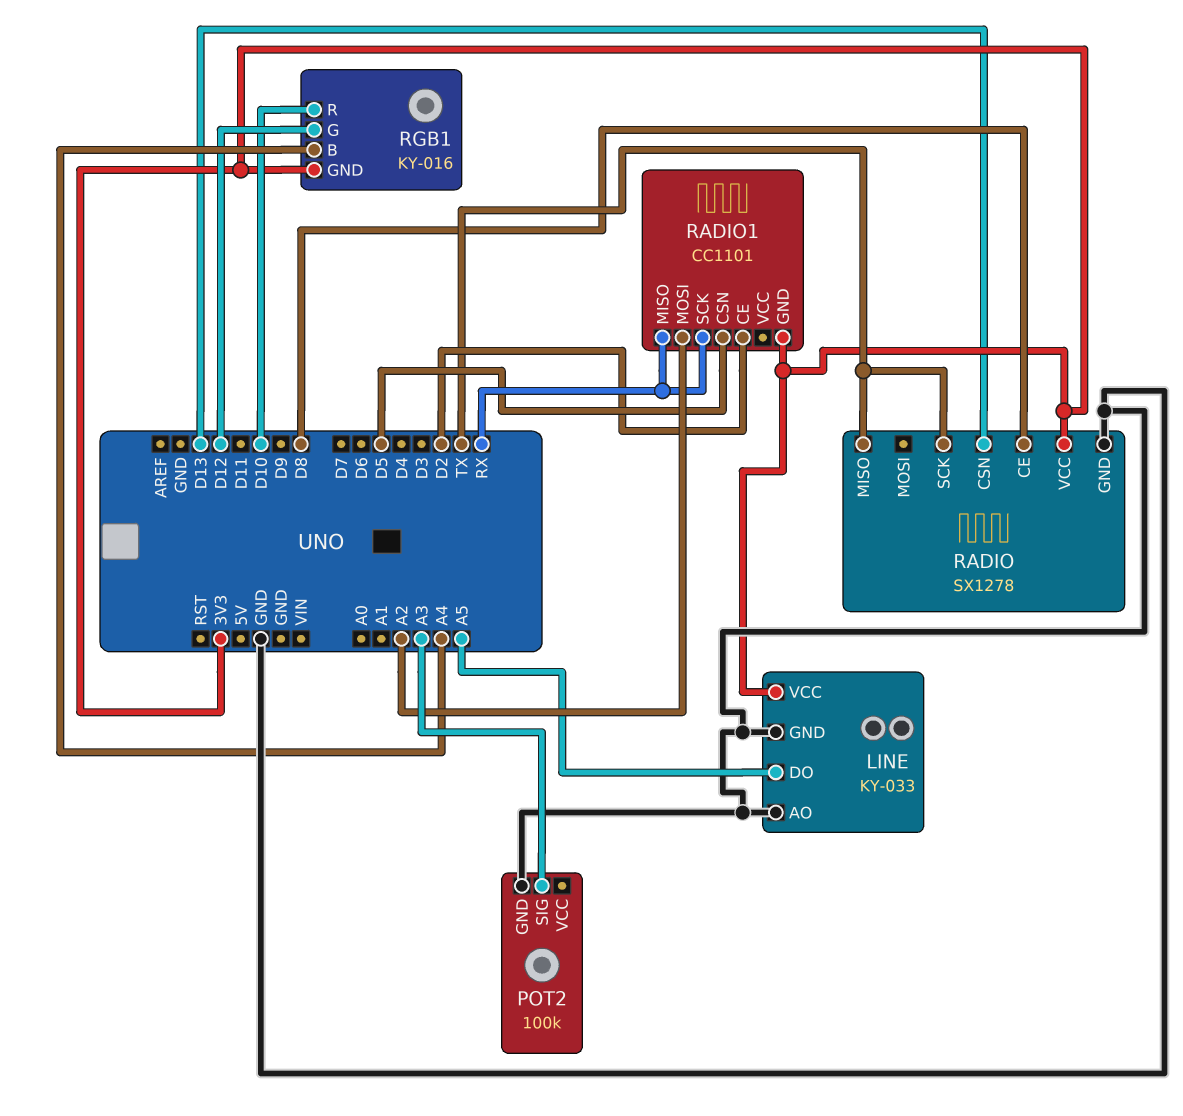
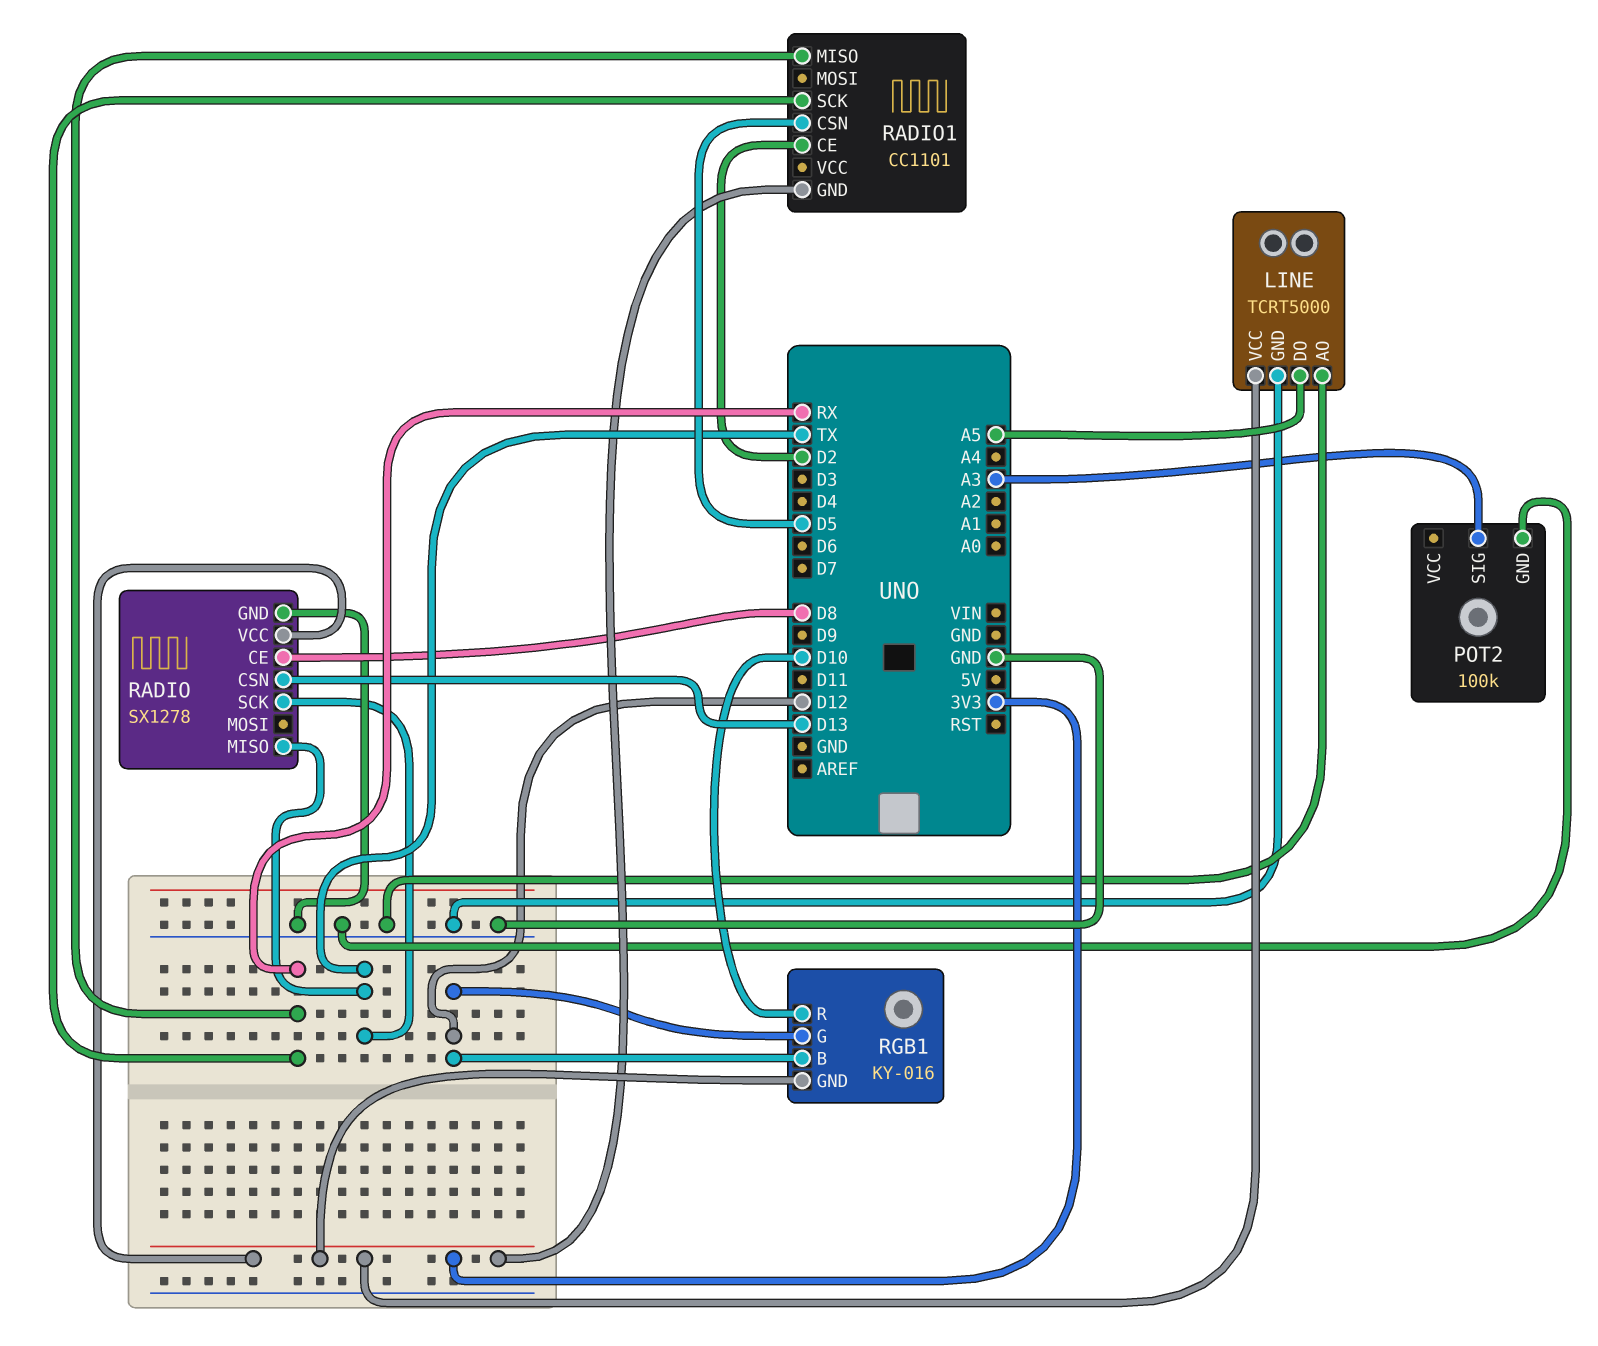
LINE: KY-033 -> TCRT5000
RADIO1 pin MOSI: A2 -> none
RGB1 pin B: A4 -> D12

